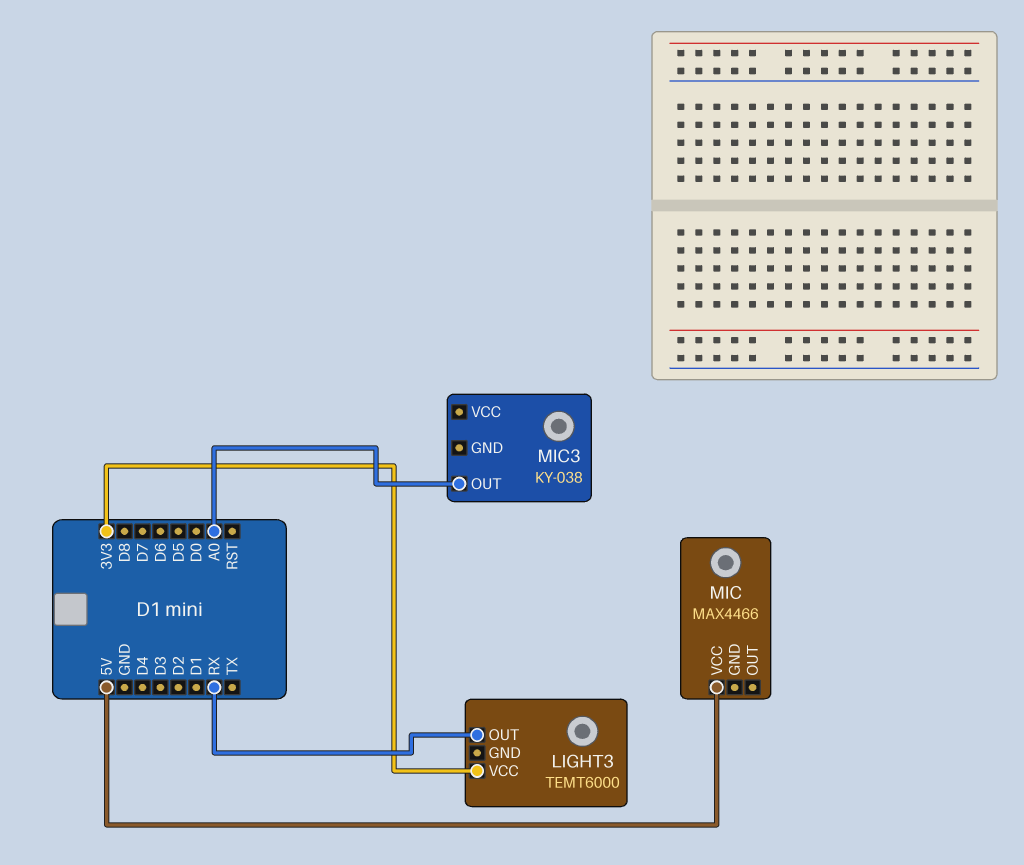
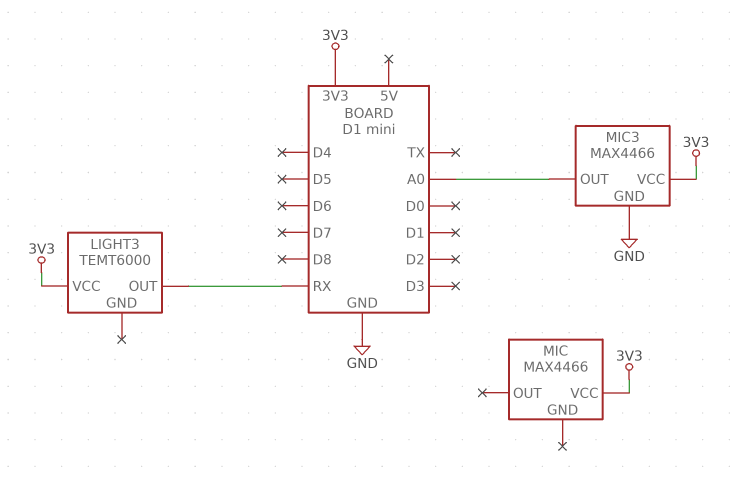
MIC pin VCC: 5V -> 3V3
MIC3: KY-038 -> MAX4466
MIC3 pin GND: none -> GND
MIC3 pin VCC: none -> 3V3

